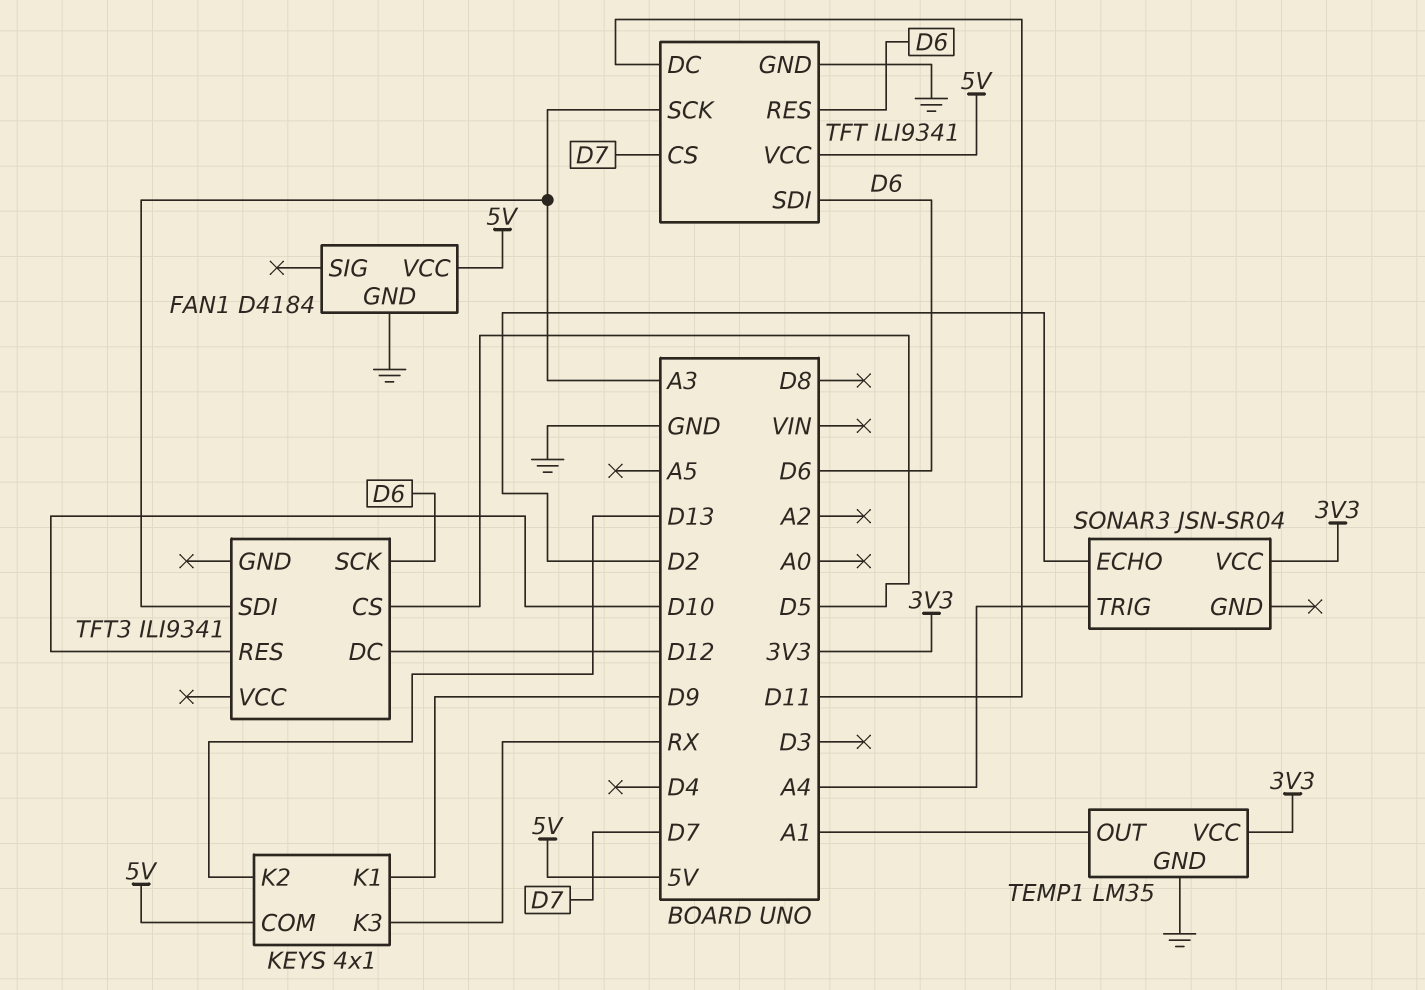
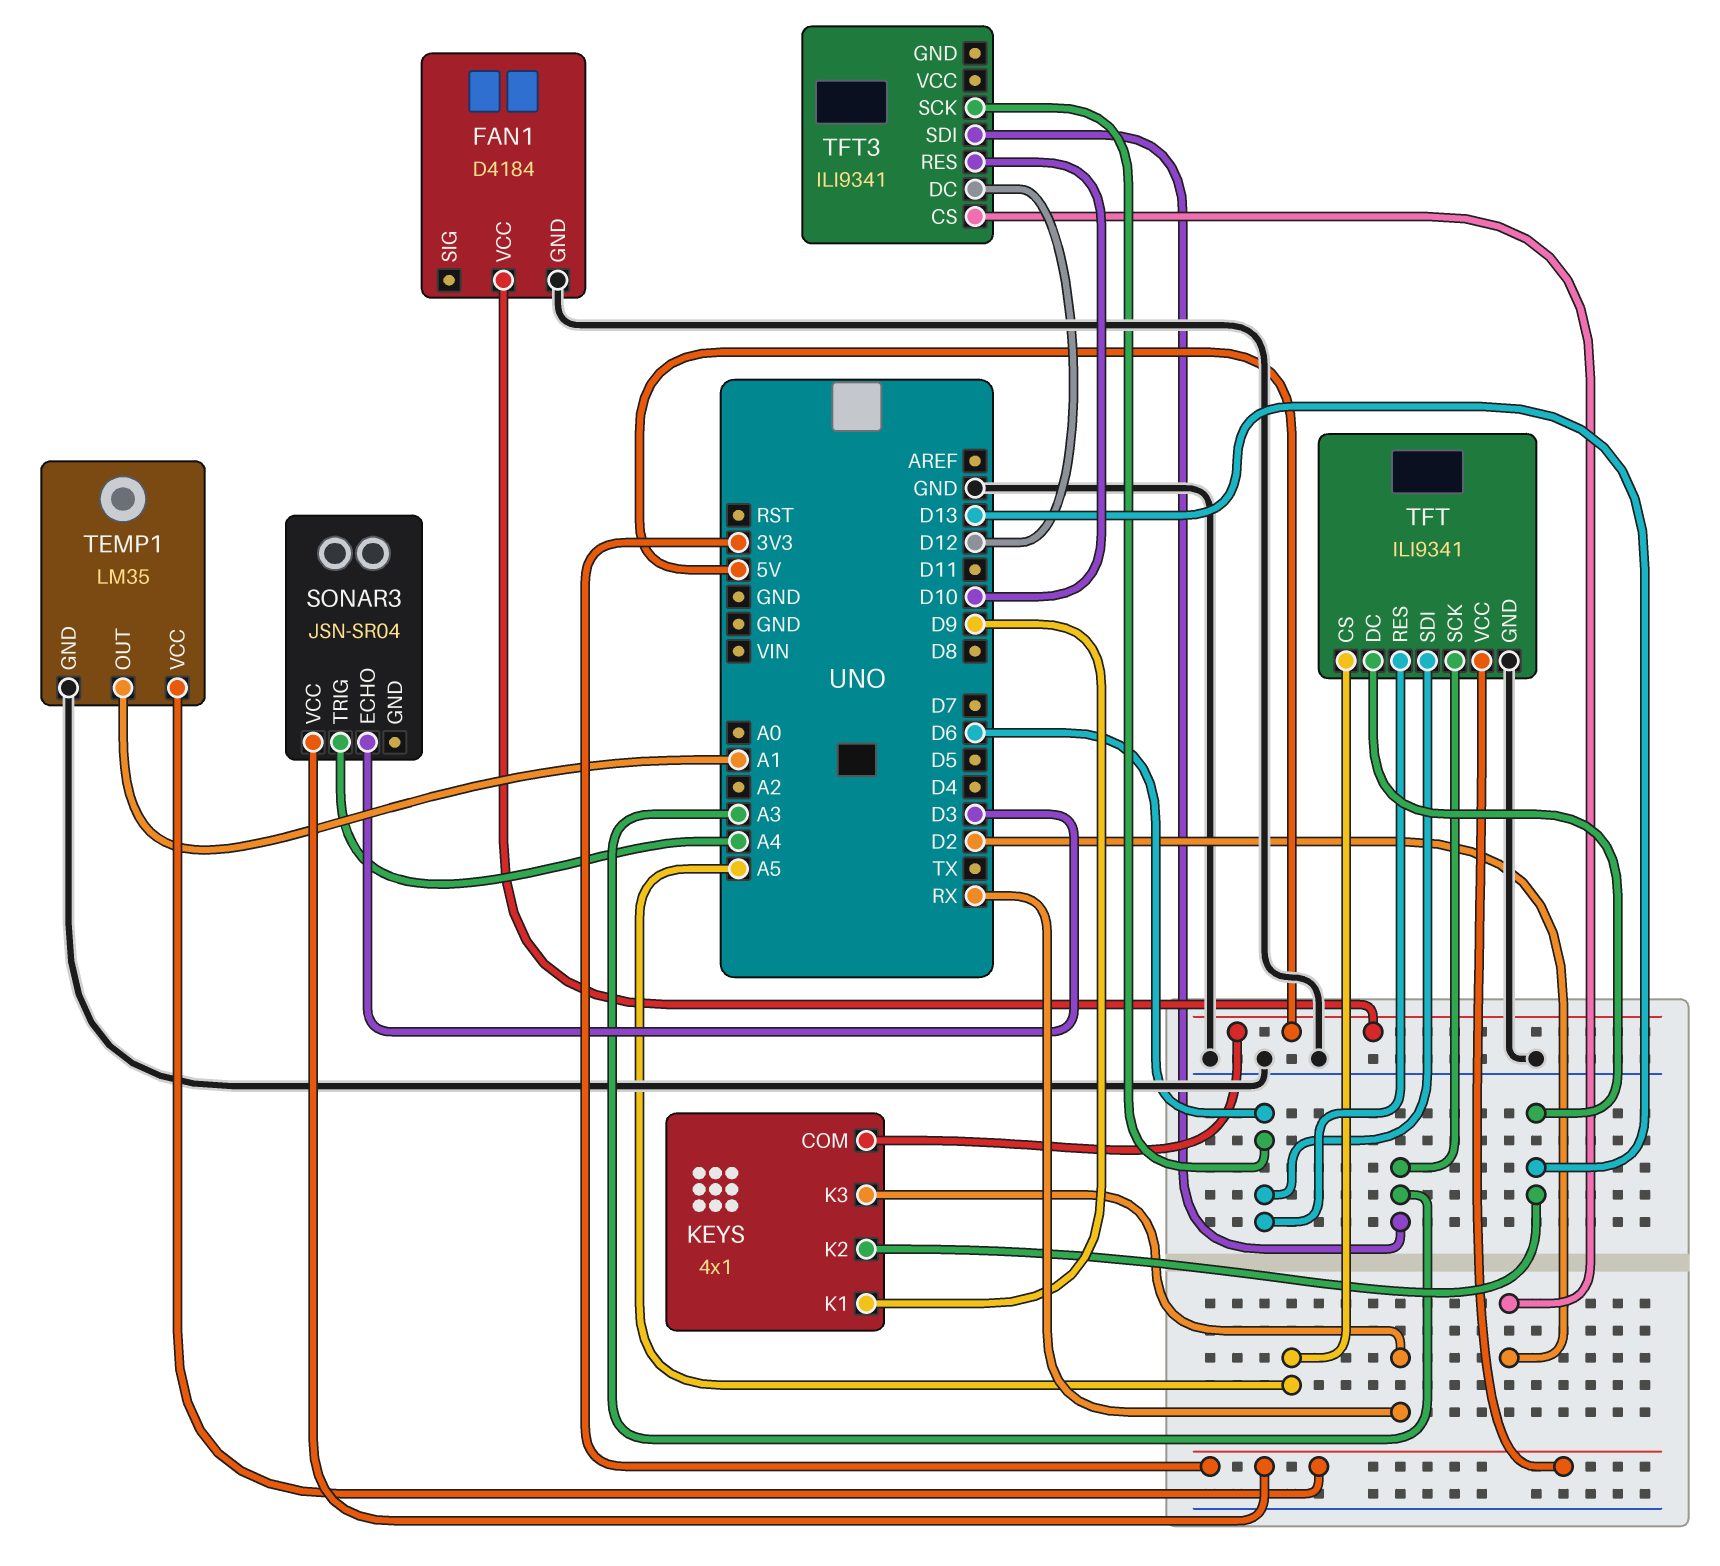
SONAR3 pin ECHO: D2 -> D3
TFT pin CS: D7 -> A5
TFT pin DC: D11 -> D13
TFT pin VCC: 5V -> 3V3
TFT3 pin CS: D5 -> D2

